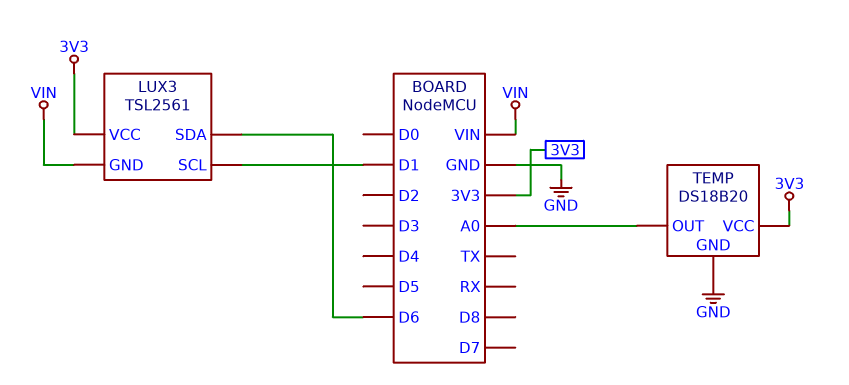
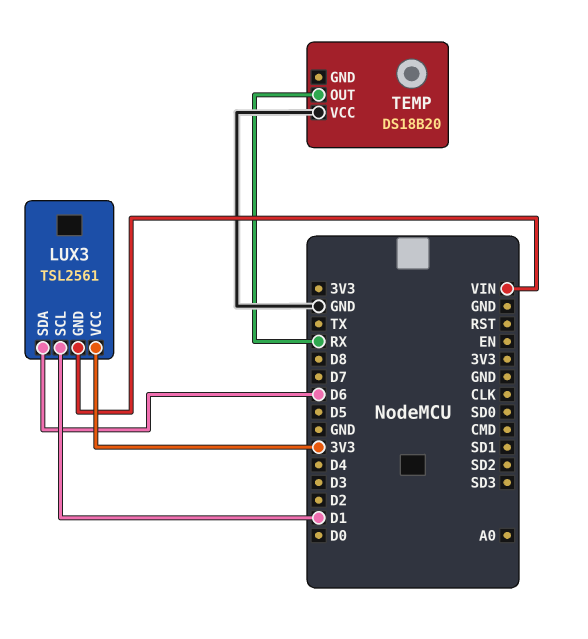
TEMP pin GND: GND -> none
TEMP pin OUT: A0 -> RX
TEMP pin VCC: 3V3 -> GND

